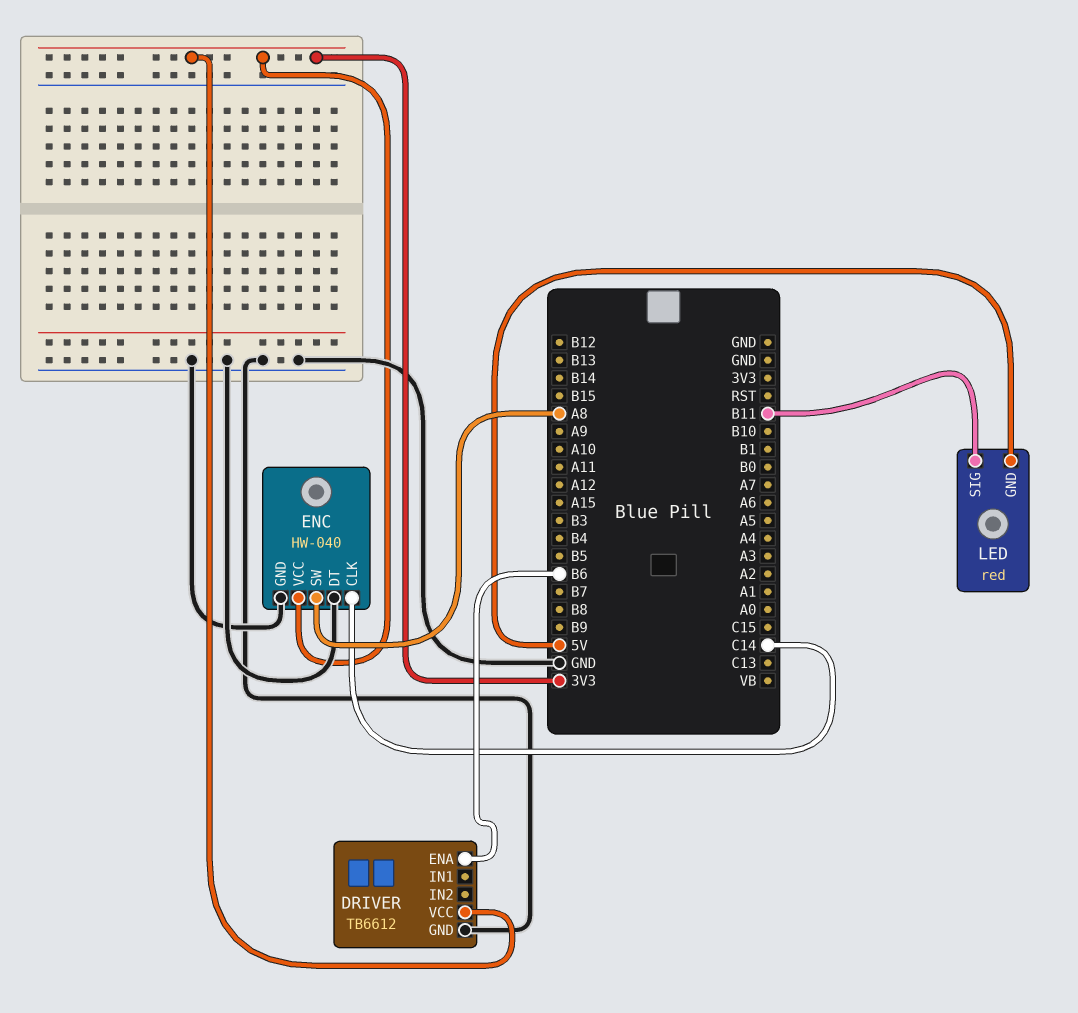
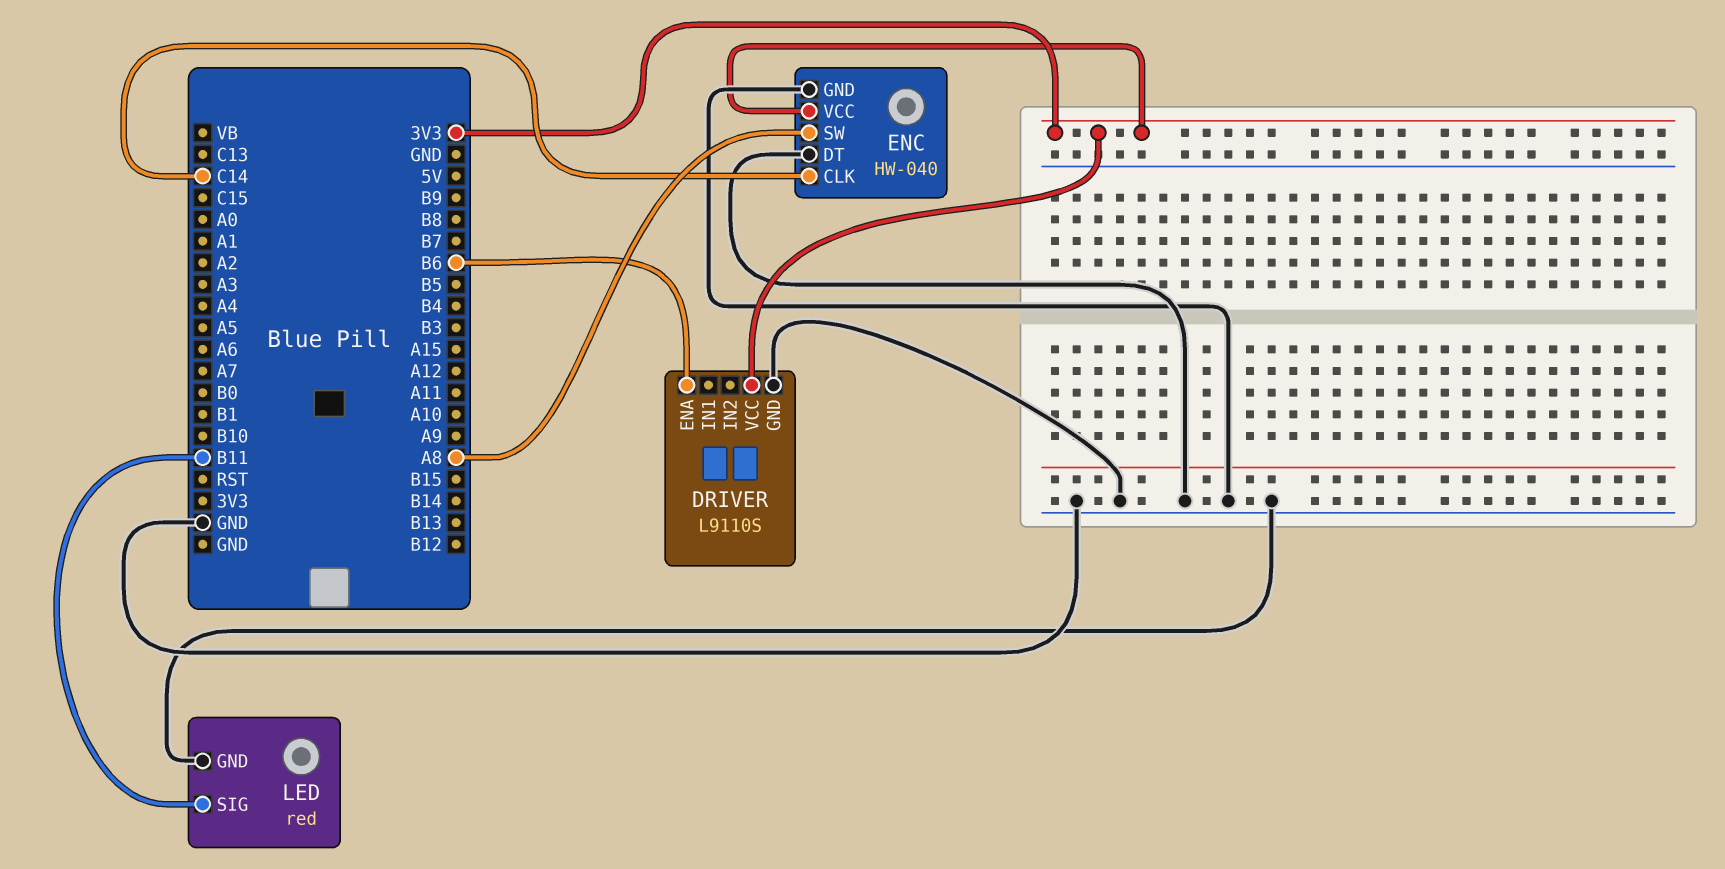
DRIVER: TB6612 -> L9110S
LED pin GND: 5V -> GND

